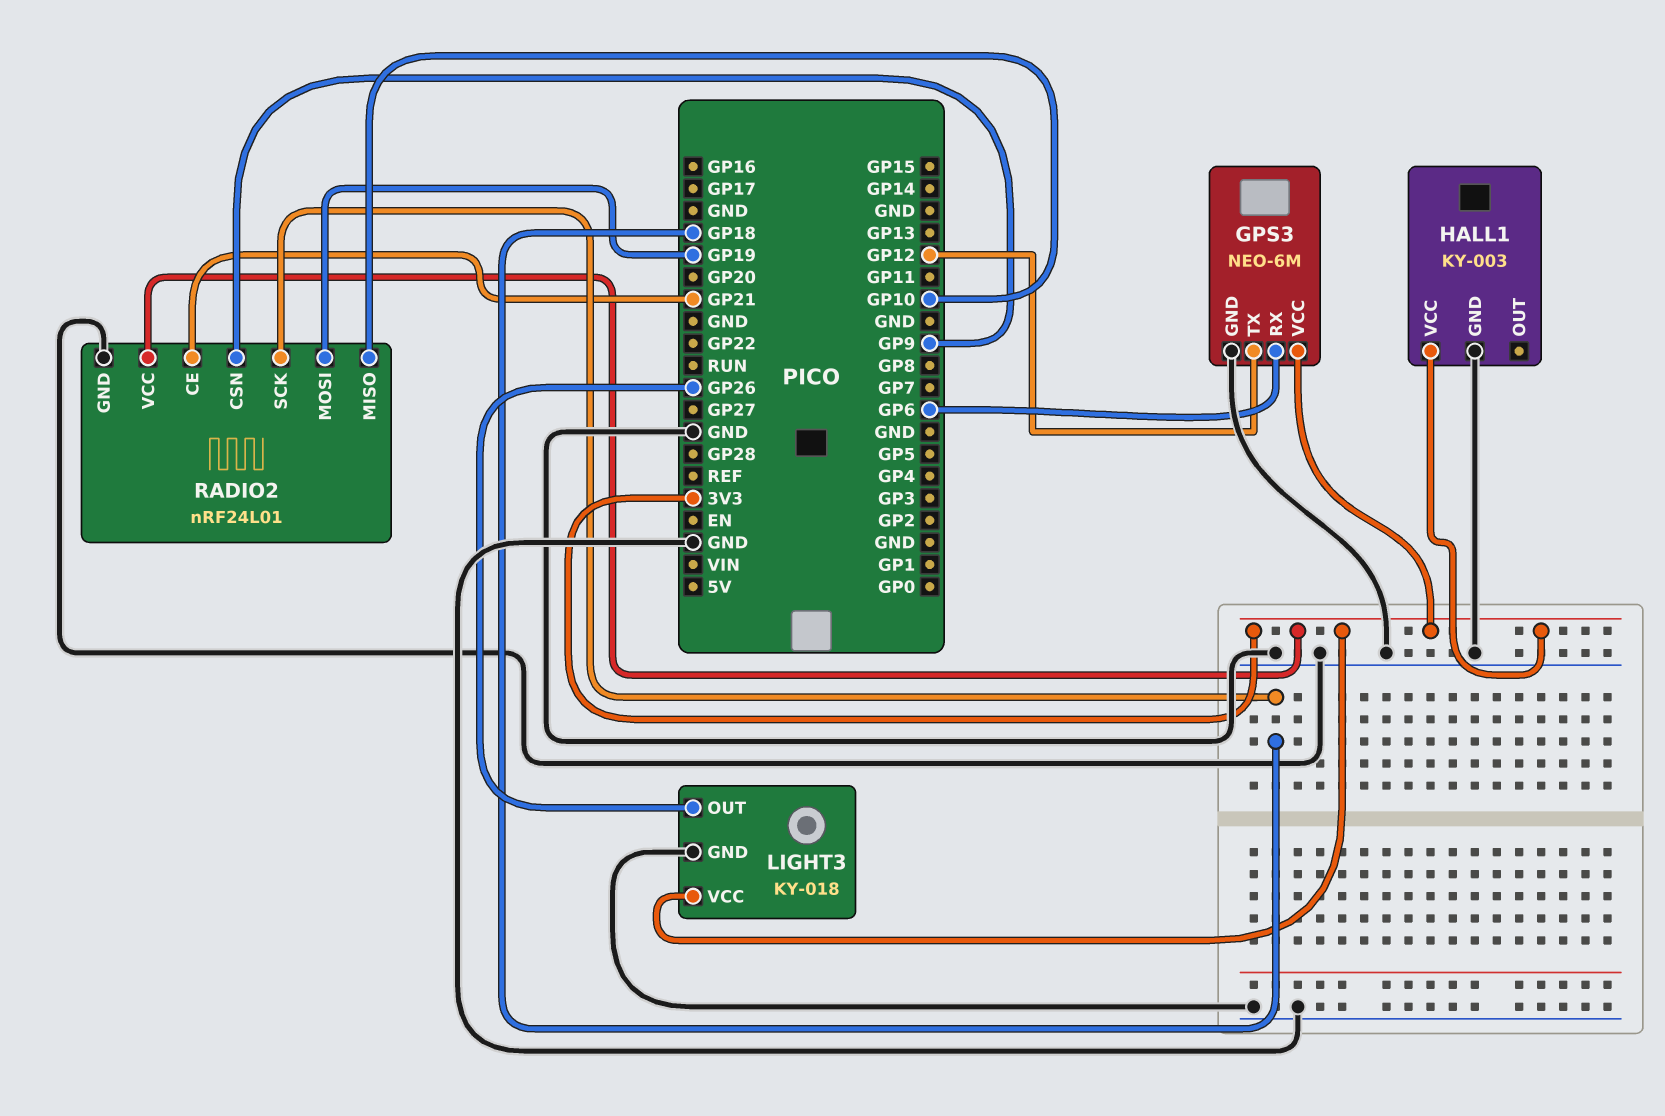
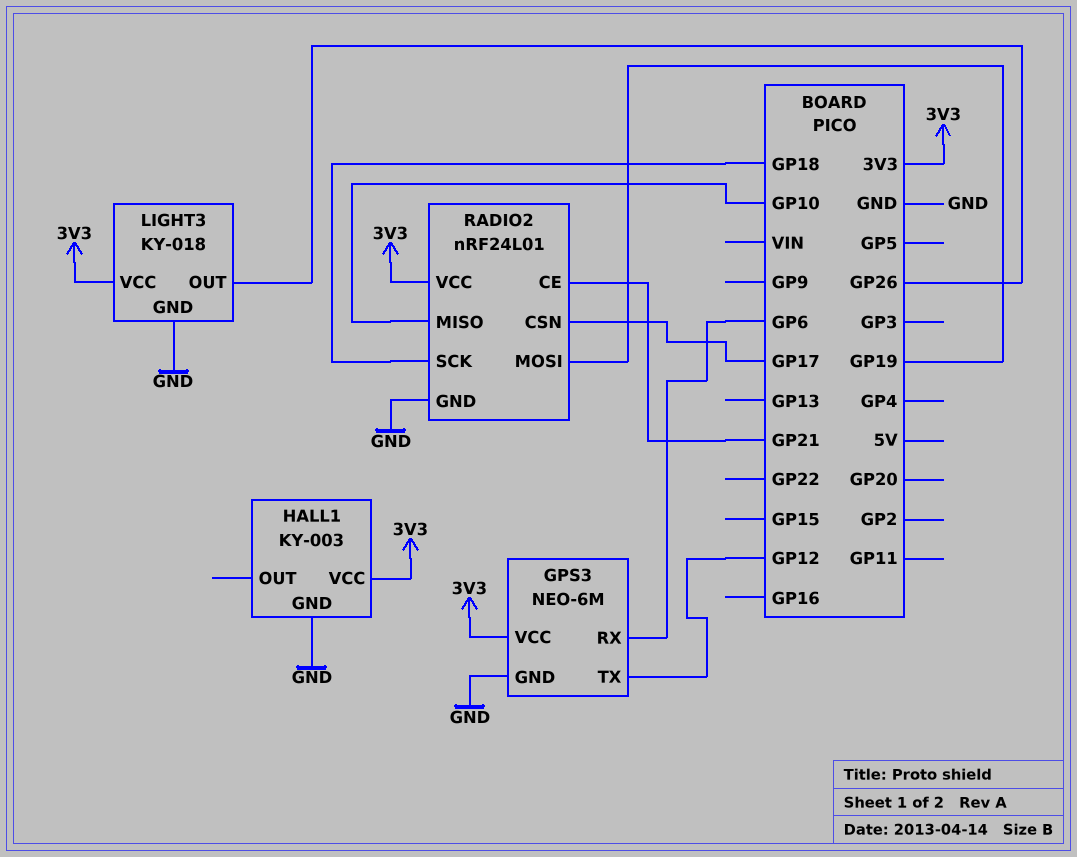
RADIO2 pin CSN: GP9 -> GP17

